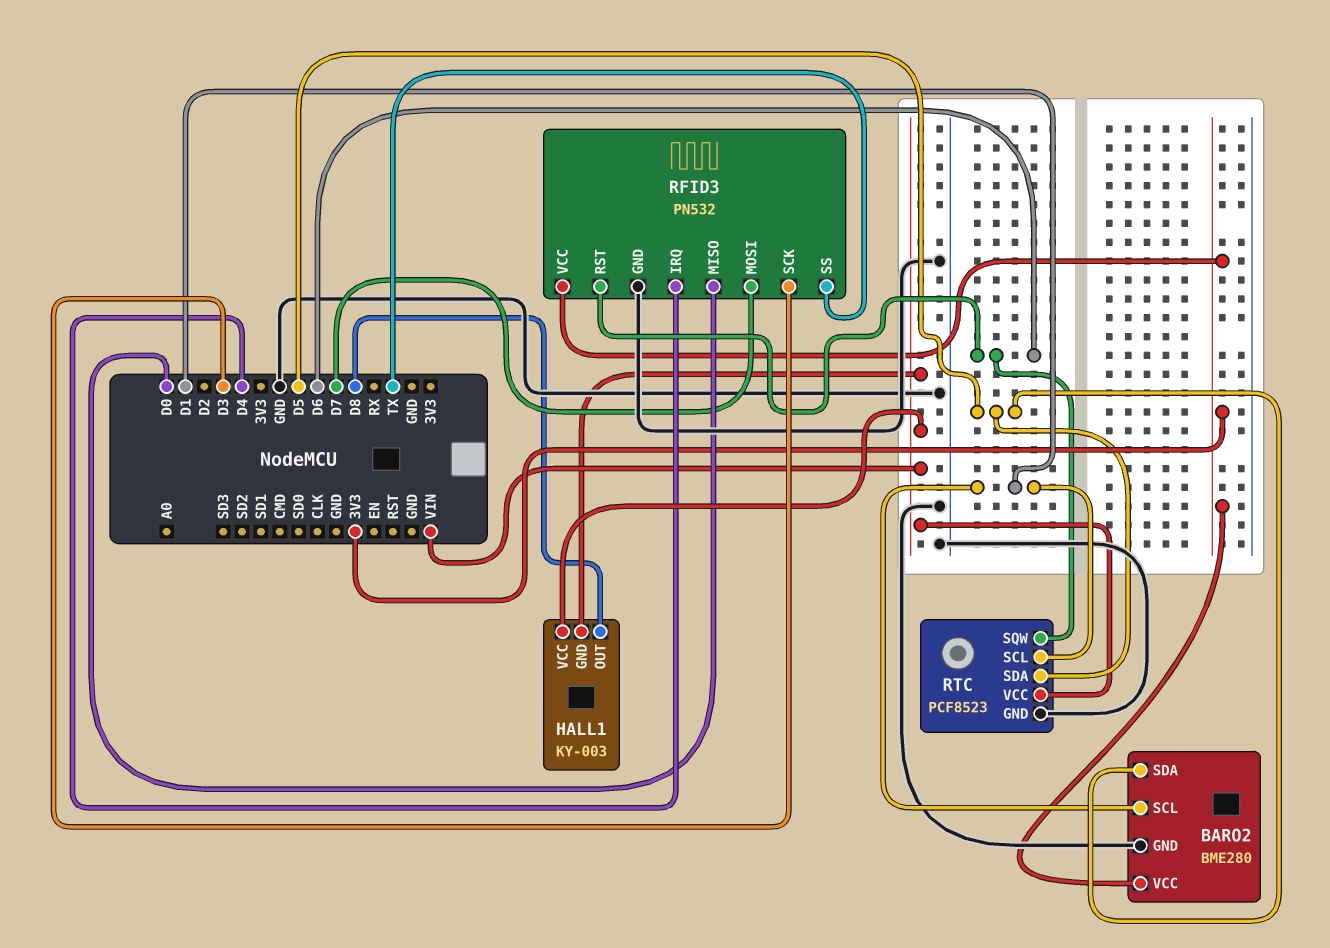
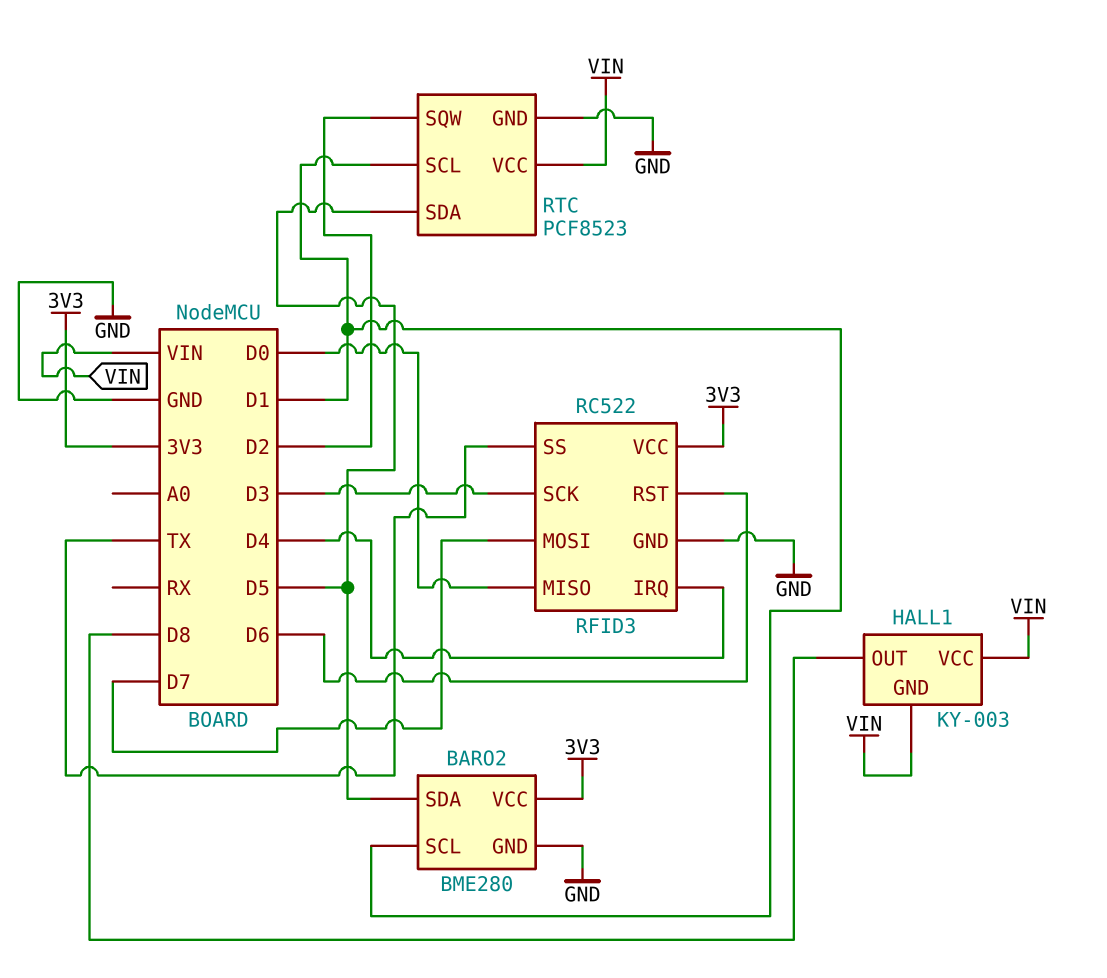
RFID3: PN532 -> RC522
RTC pin SQW: D6 -> D2

